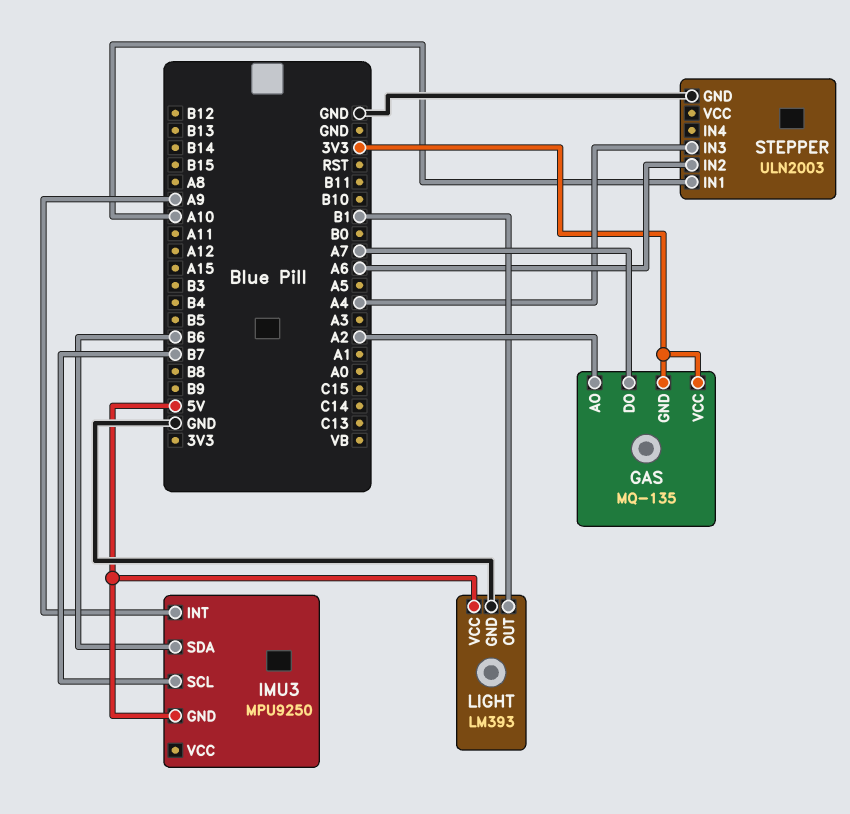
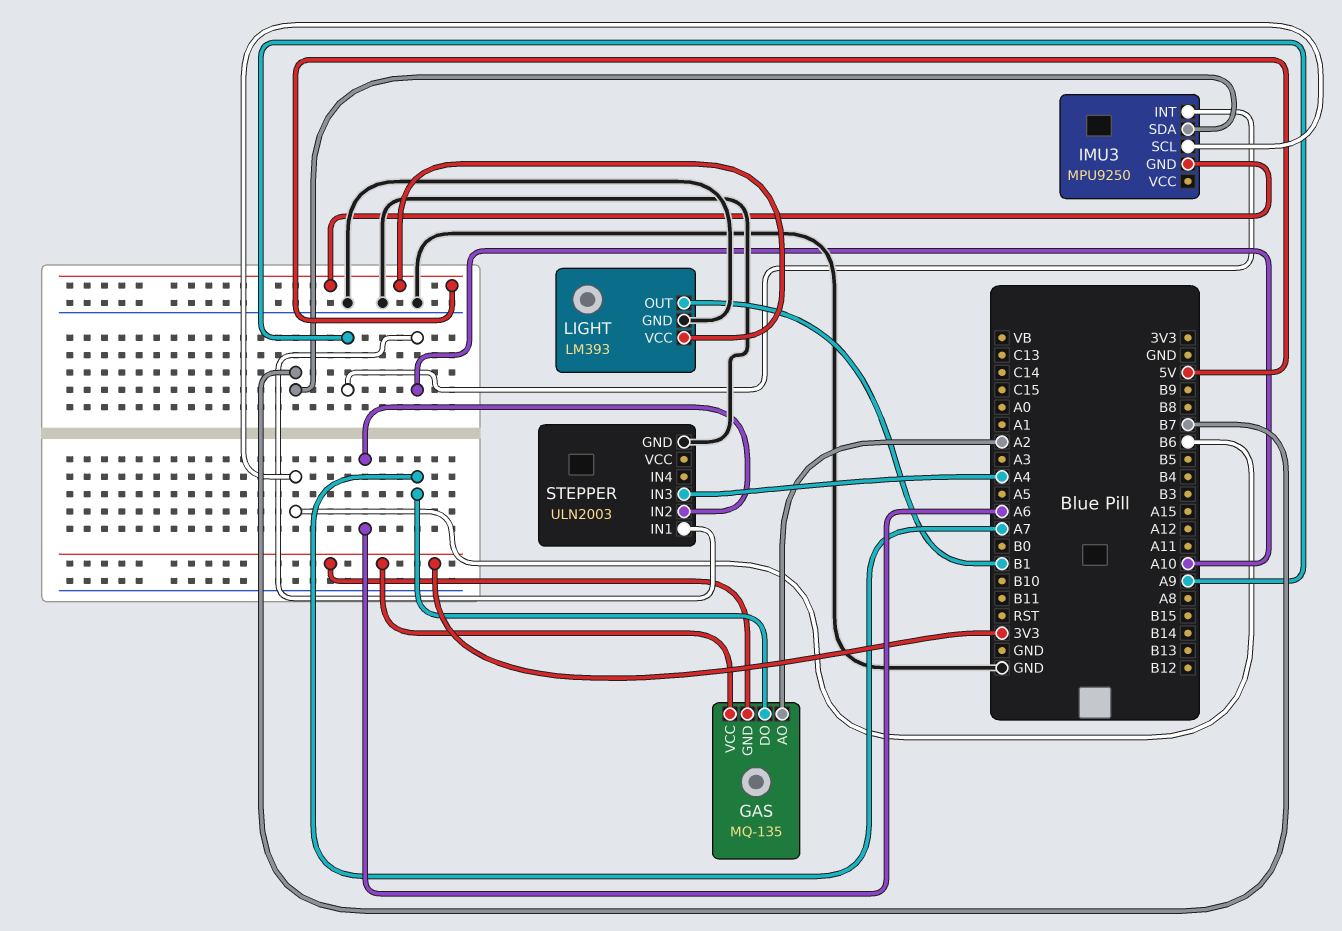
IMU3 pin SCL: B7 -> B6
IMU3 pin SDA: B6 -> B7

